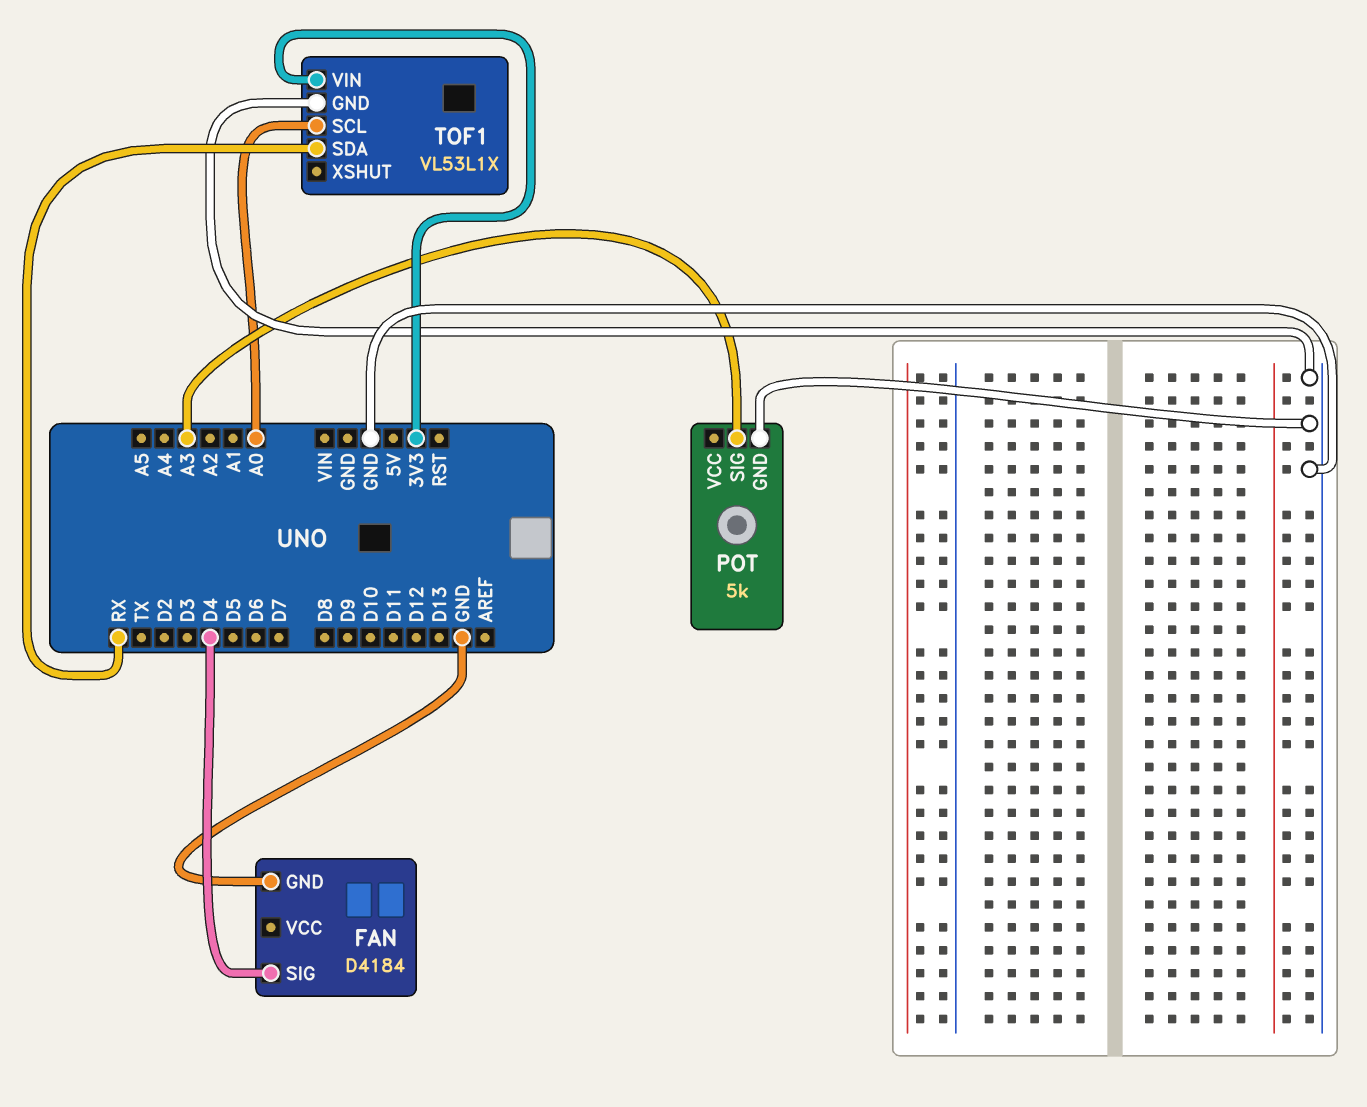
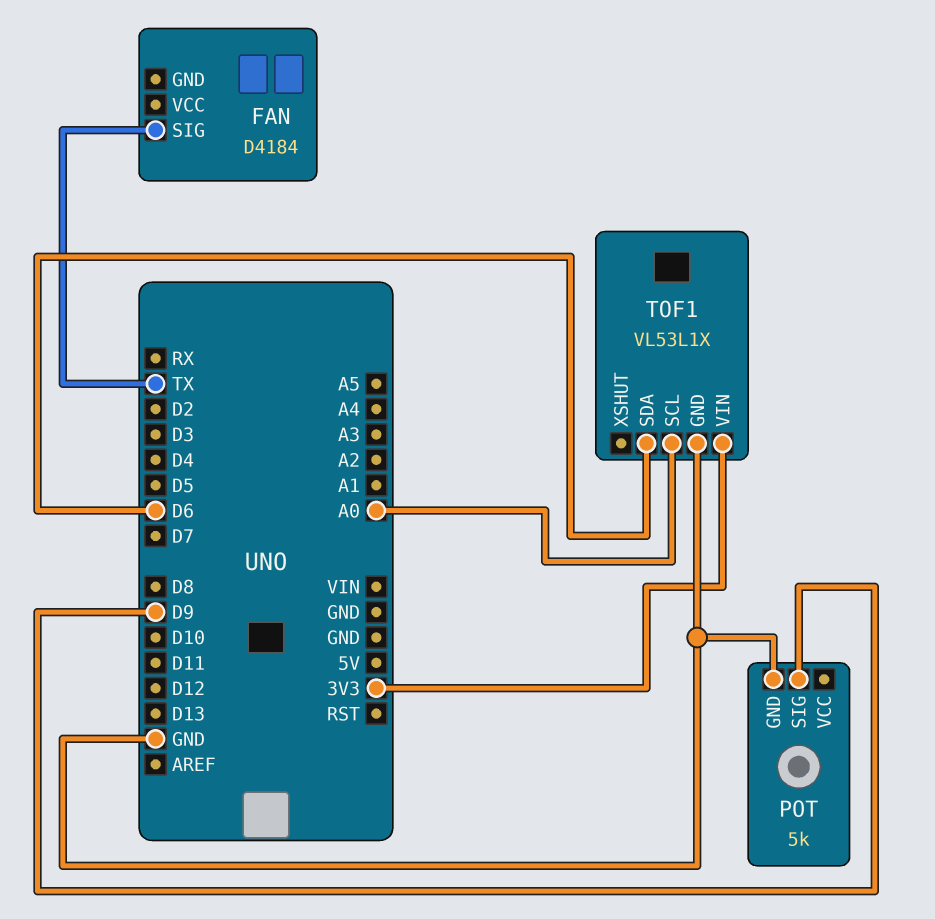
FAN pin GND: GND -> none
FAN pin SIG: D4 -> TX
POT pin SIG: A3 -> D9
TOF1 pin SDA: RX -> D6

